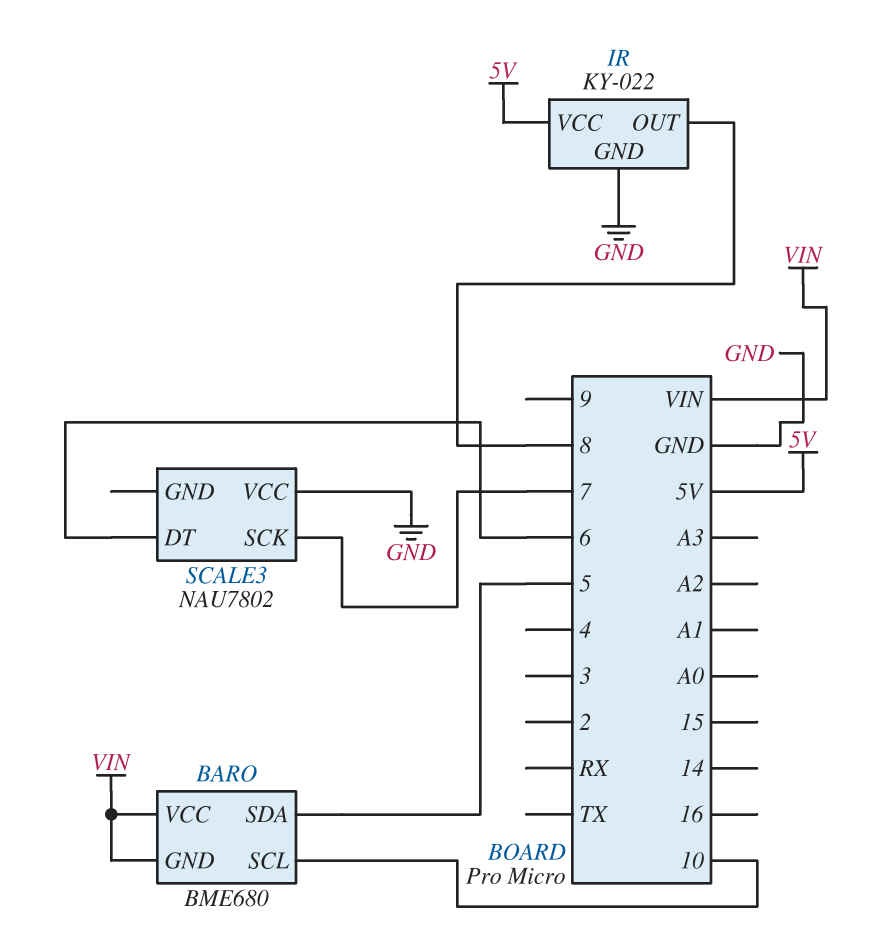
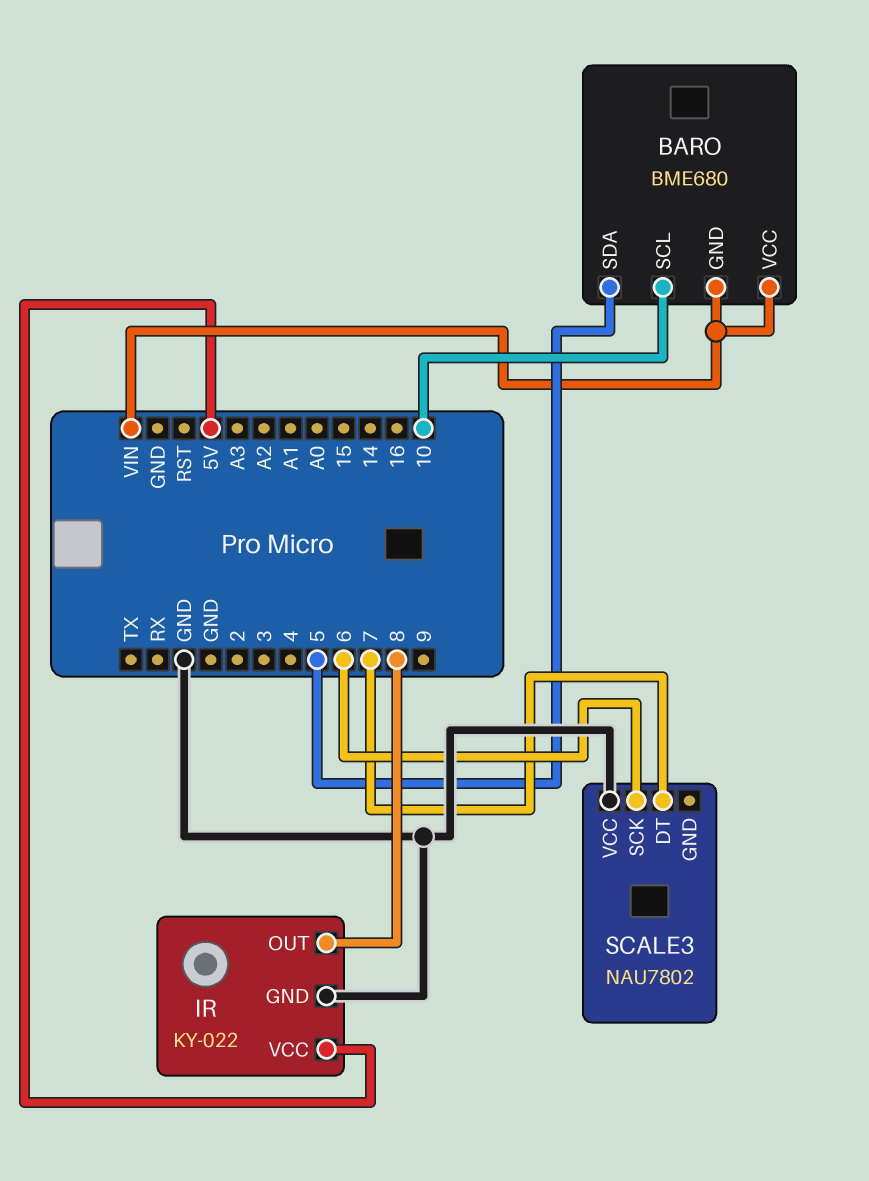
SCALE3 pin DT: 6 -> 7
SCALE3 pin SCK: 7 -> 6

